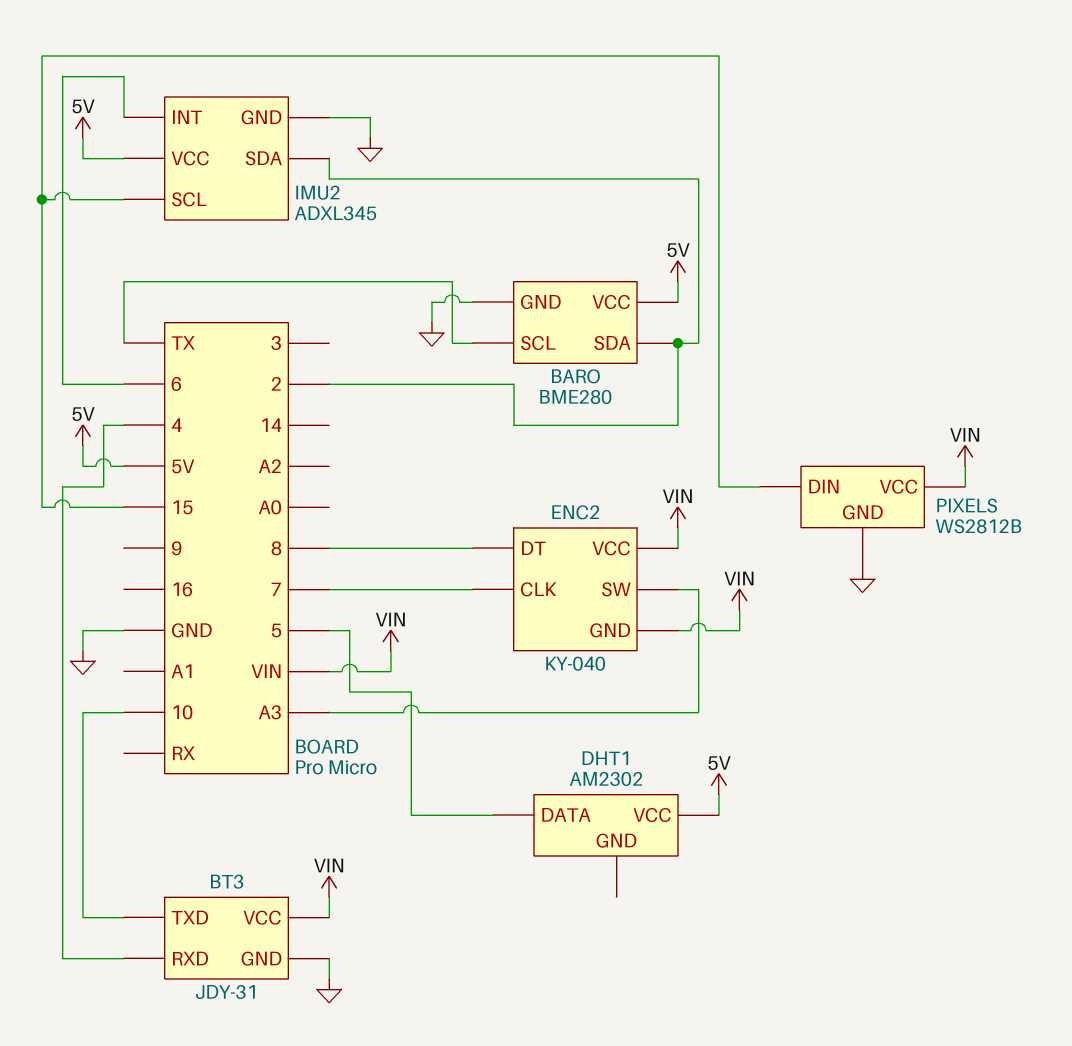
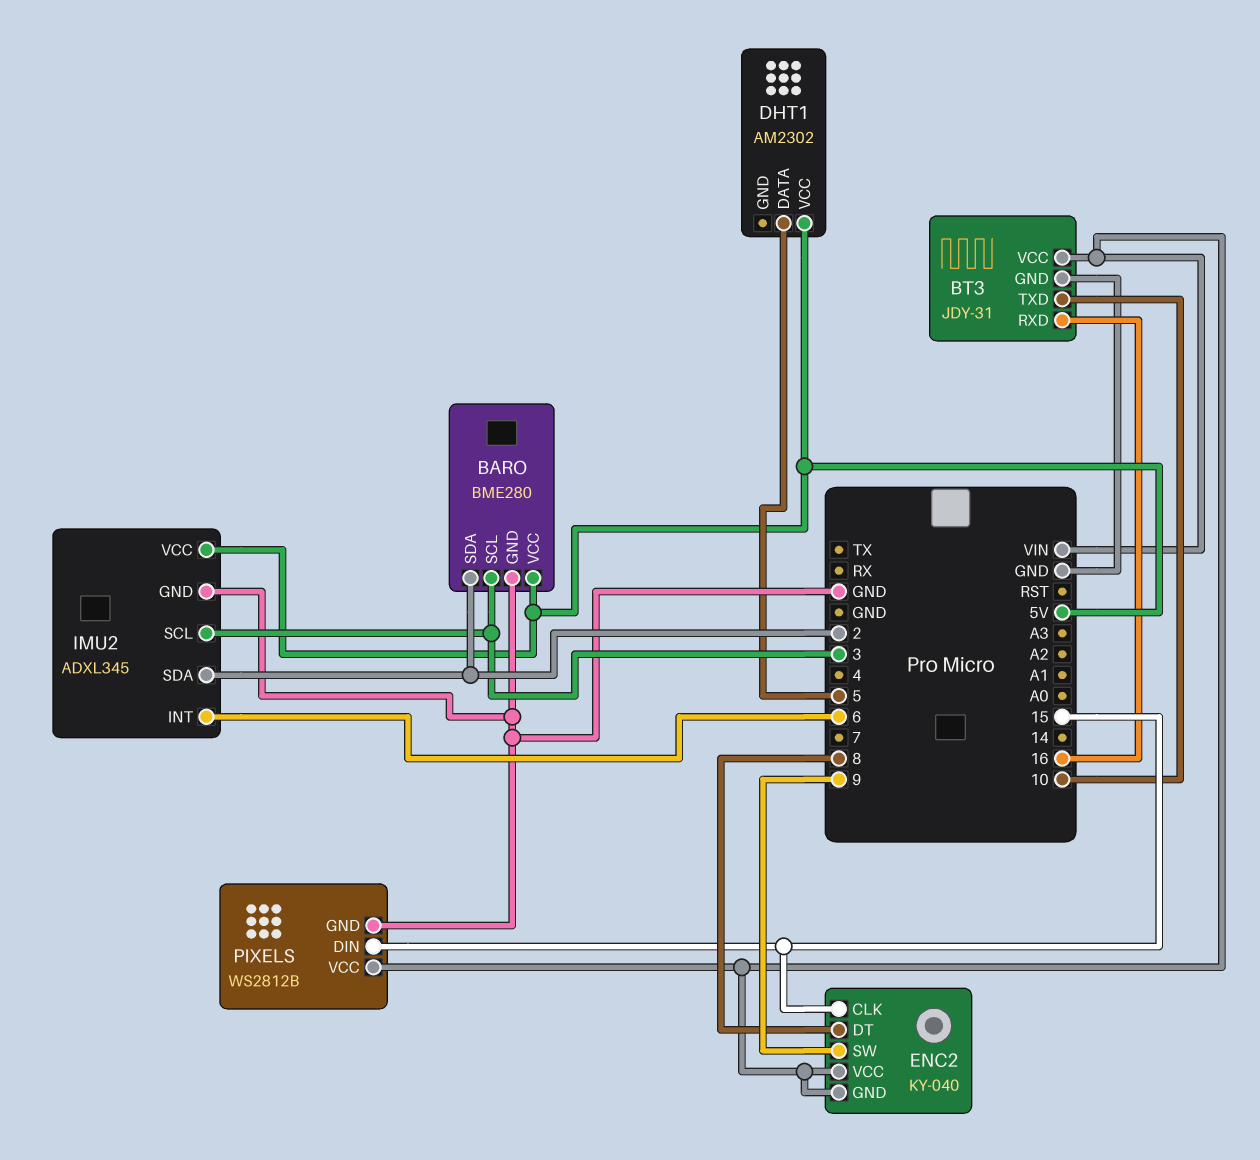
BARO pin SCL: TX -> 3
BT3 pin RXD: 4 -> 16
ENC2 pin CLK: 7 -> 15
ENC2 pin SW: A3 -> 9
IMU2 pin SCL: 15 -> 3

